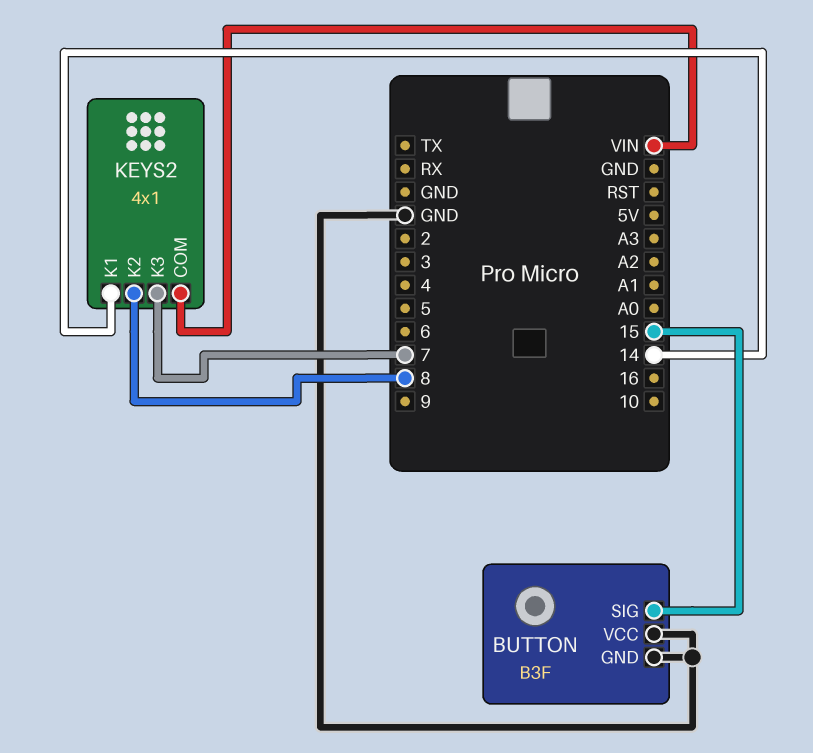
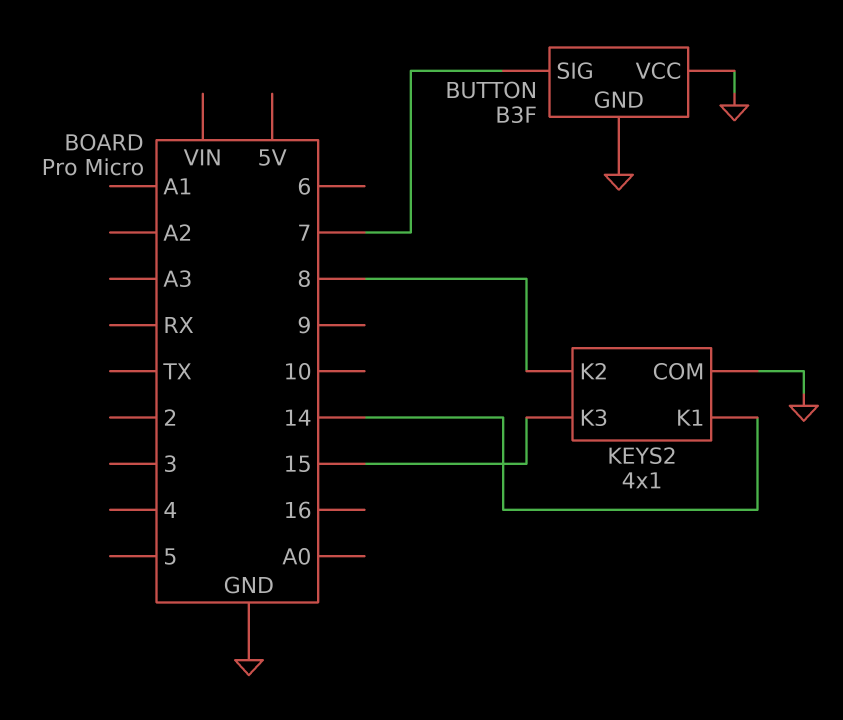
BUTTON pin SIG: 15 -> 7
KEYS2 pin COM: VIN -> GND
KEYS2 pin K3: 7 -> 15

